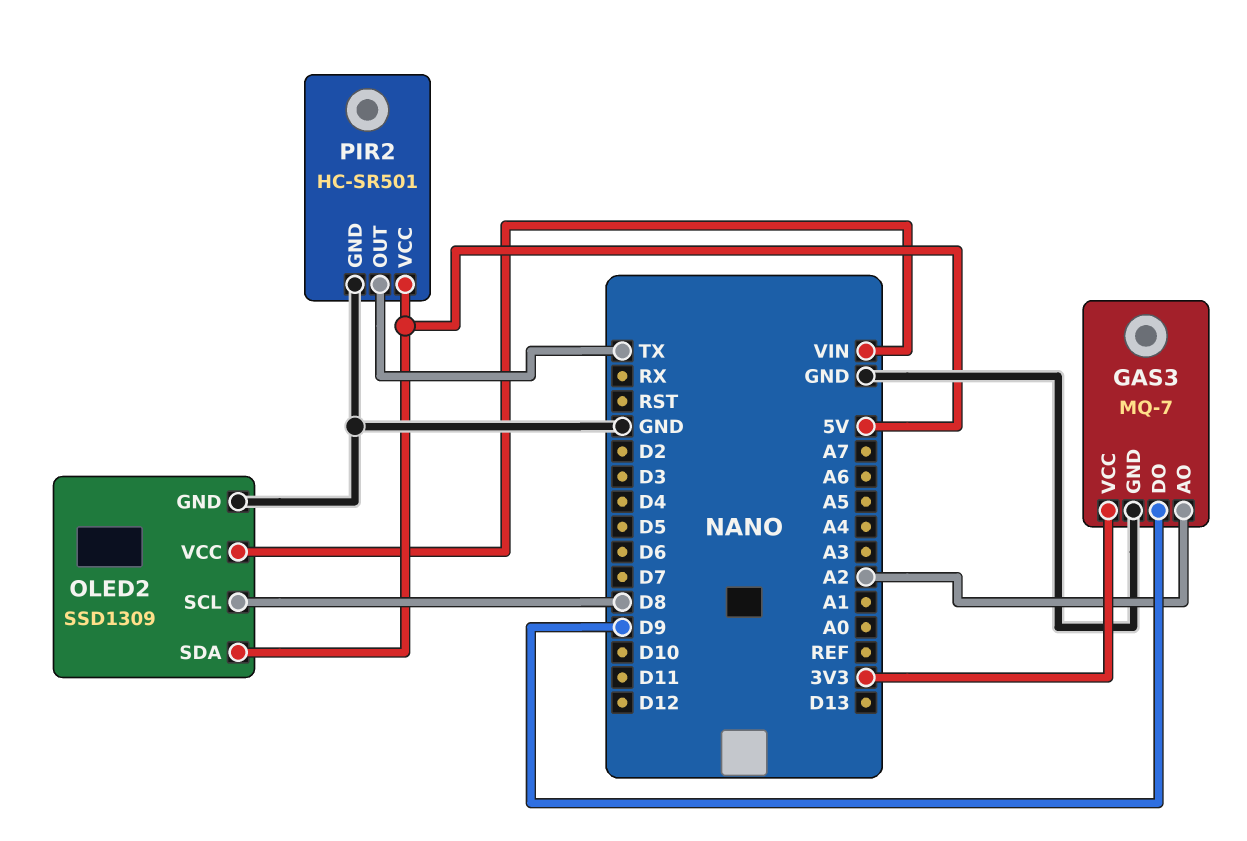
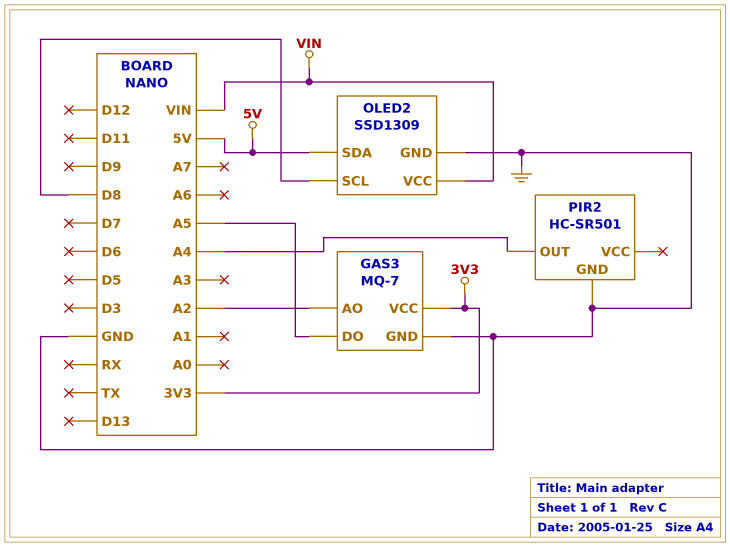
GAS3 pin DO: D9 -> A5
PIR2 pin OUT: TX -> A4
PIR2 pin VCC: 5V -> none

